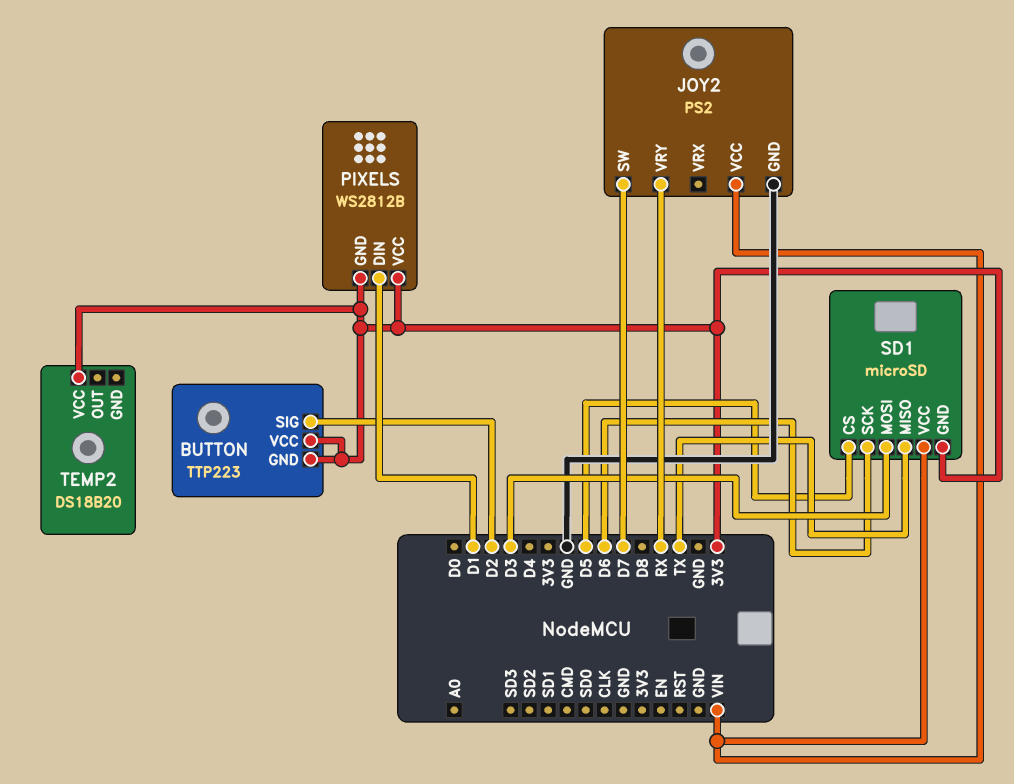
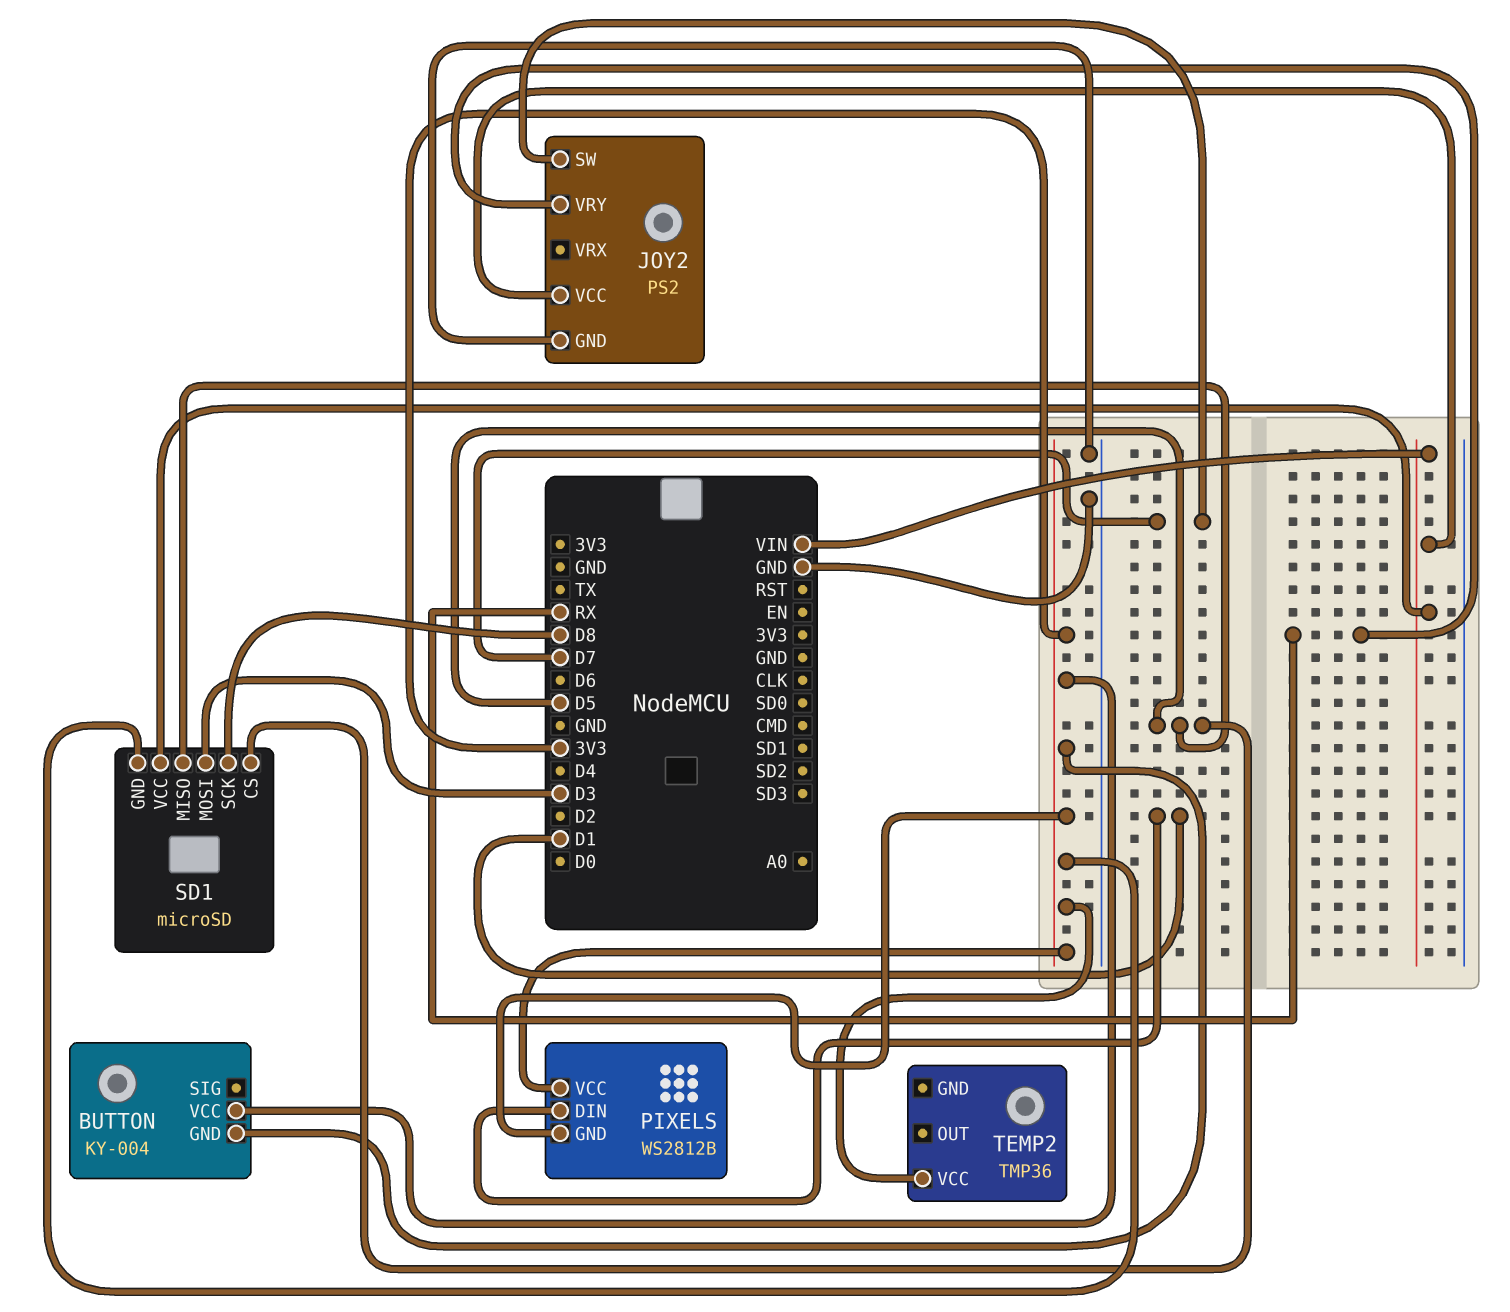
BUTTON: TTP223 -> KY-004
BUTTON pin SIG: D2 -> none
SD1 pin MISO: TX -> D5
SD1 pin SCK: D6 -> D8
TEMP2: DS18B20 -> TMP36

